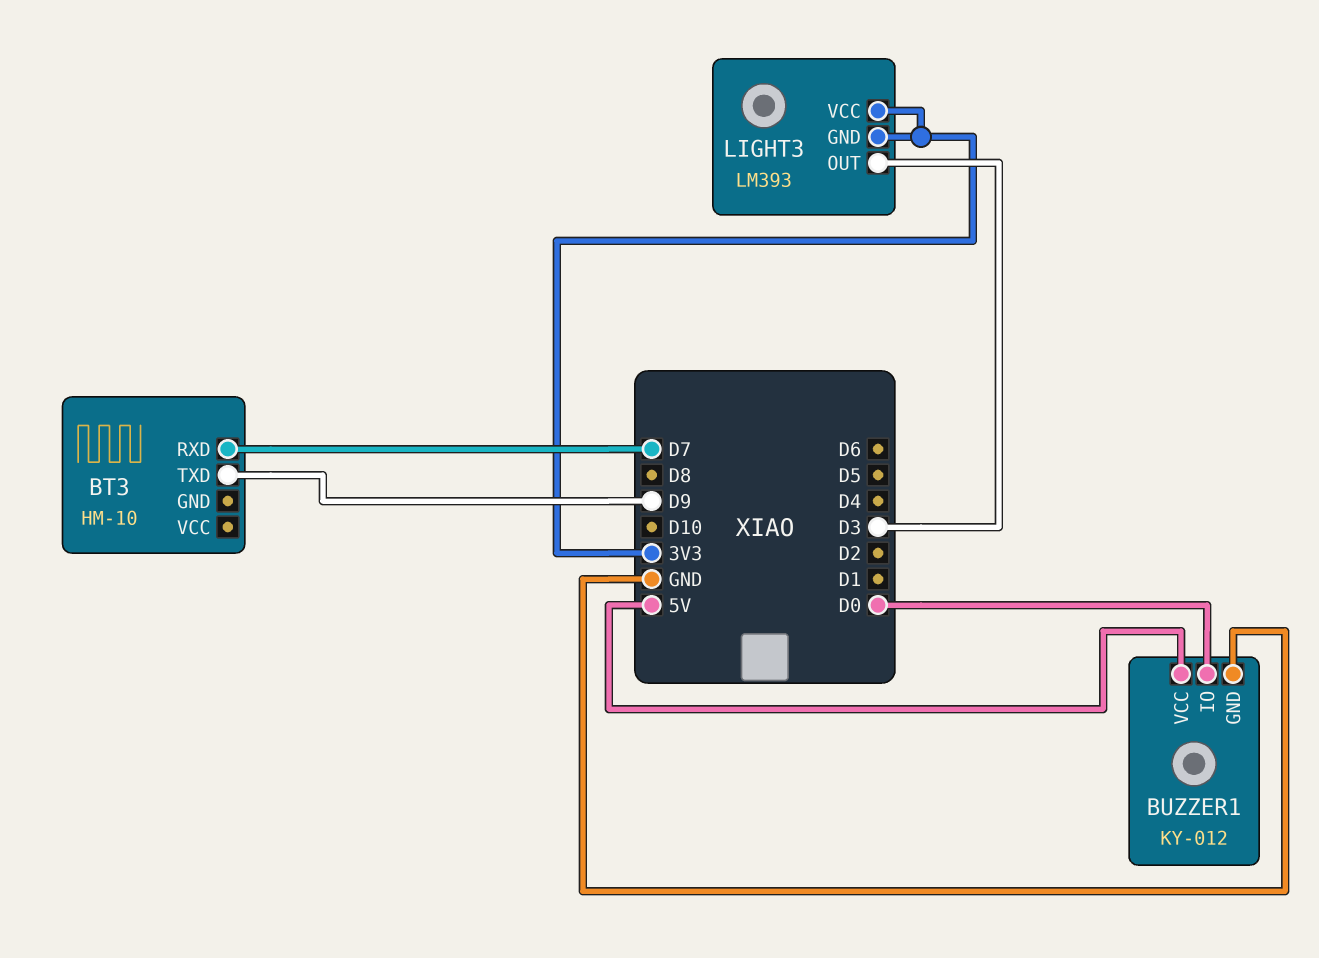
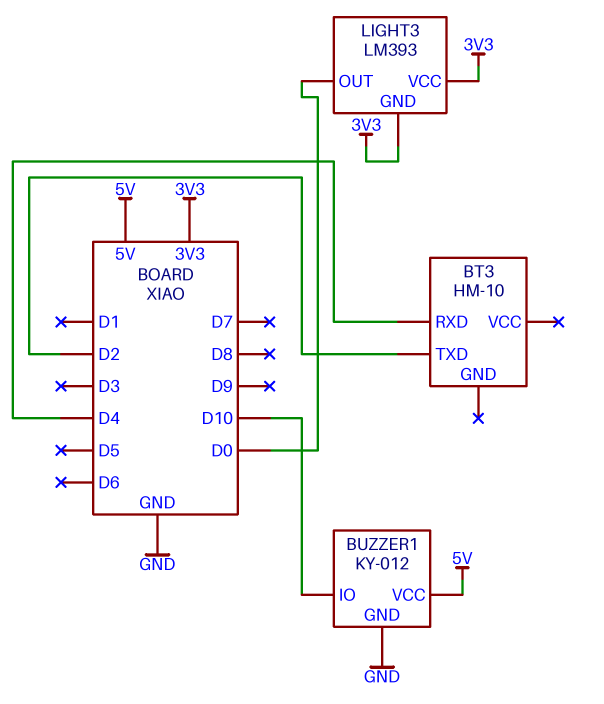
BT3 pin RXD: D7 -> D4
BT3 pin TXD: D9 -> D2
BUZZER1 pin IO: D0 -> D10
LIGHT3 pin OUT: D3 -> D0

